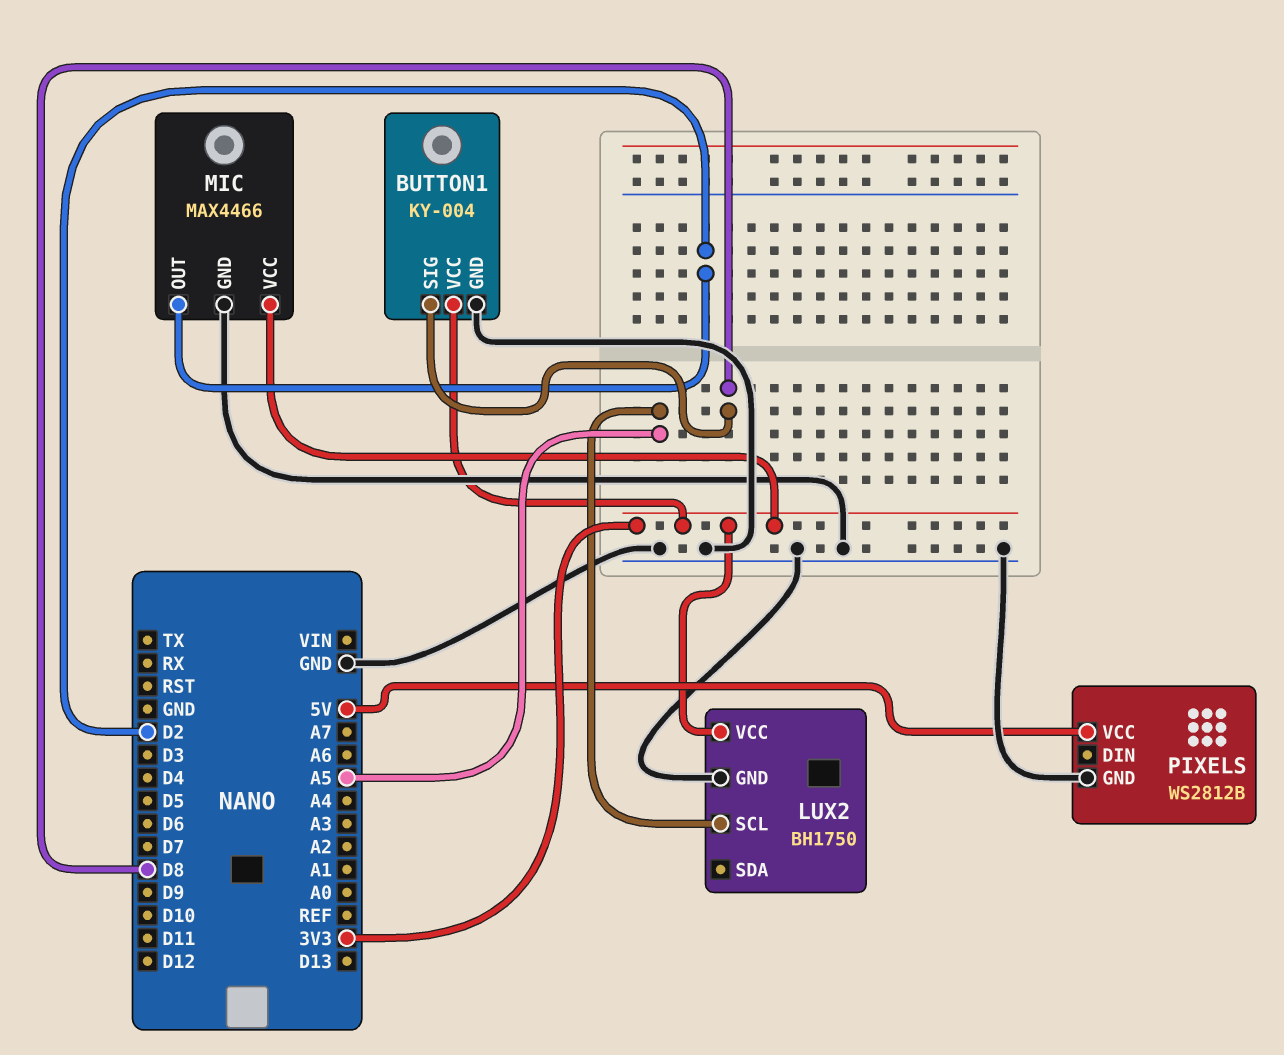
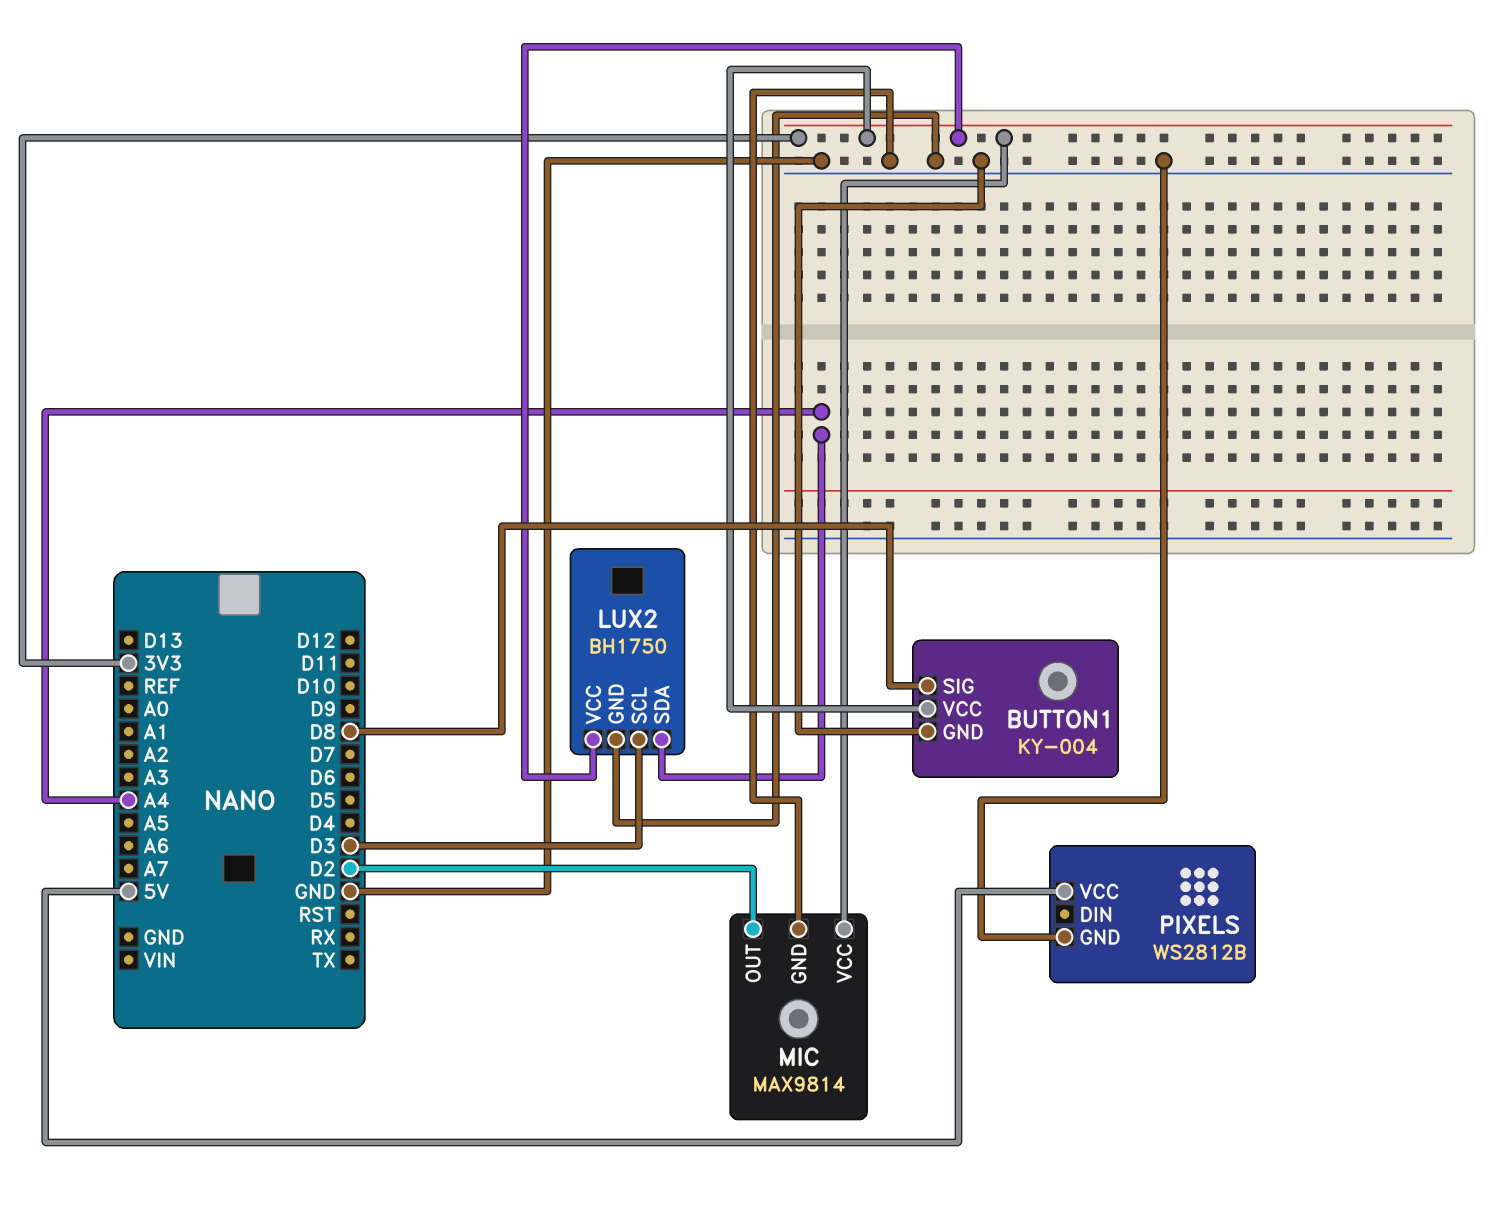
LUX2 pin SCL: A5 -> D3
LUX2 pin SDA: none -> A4
MIC: MAX4466 -> MAX9814

